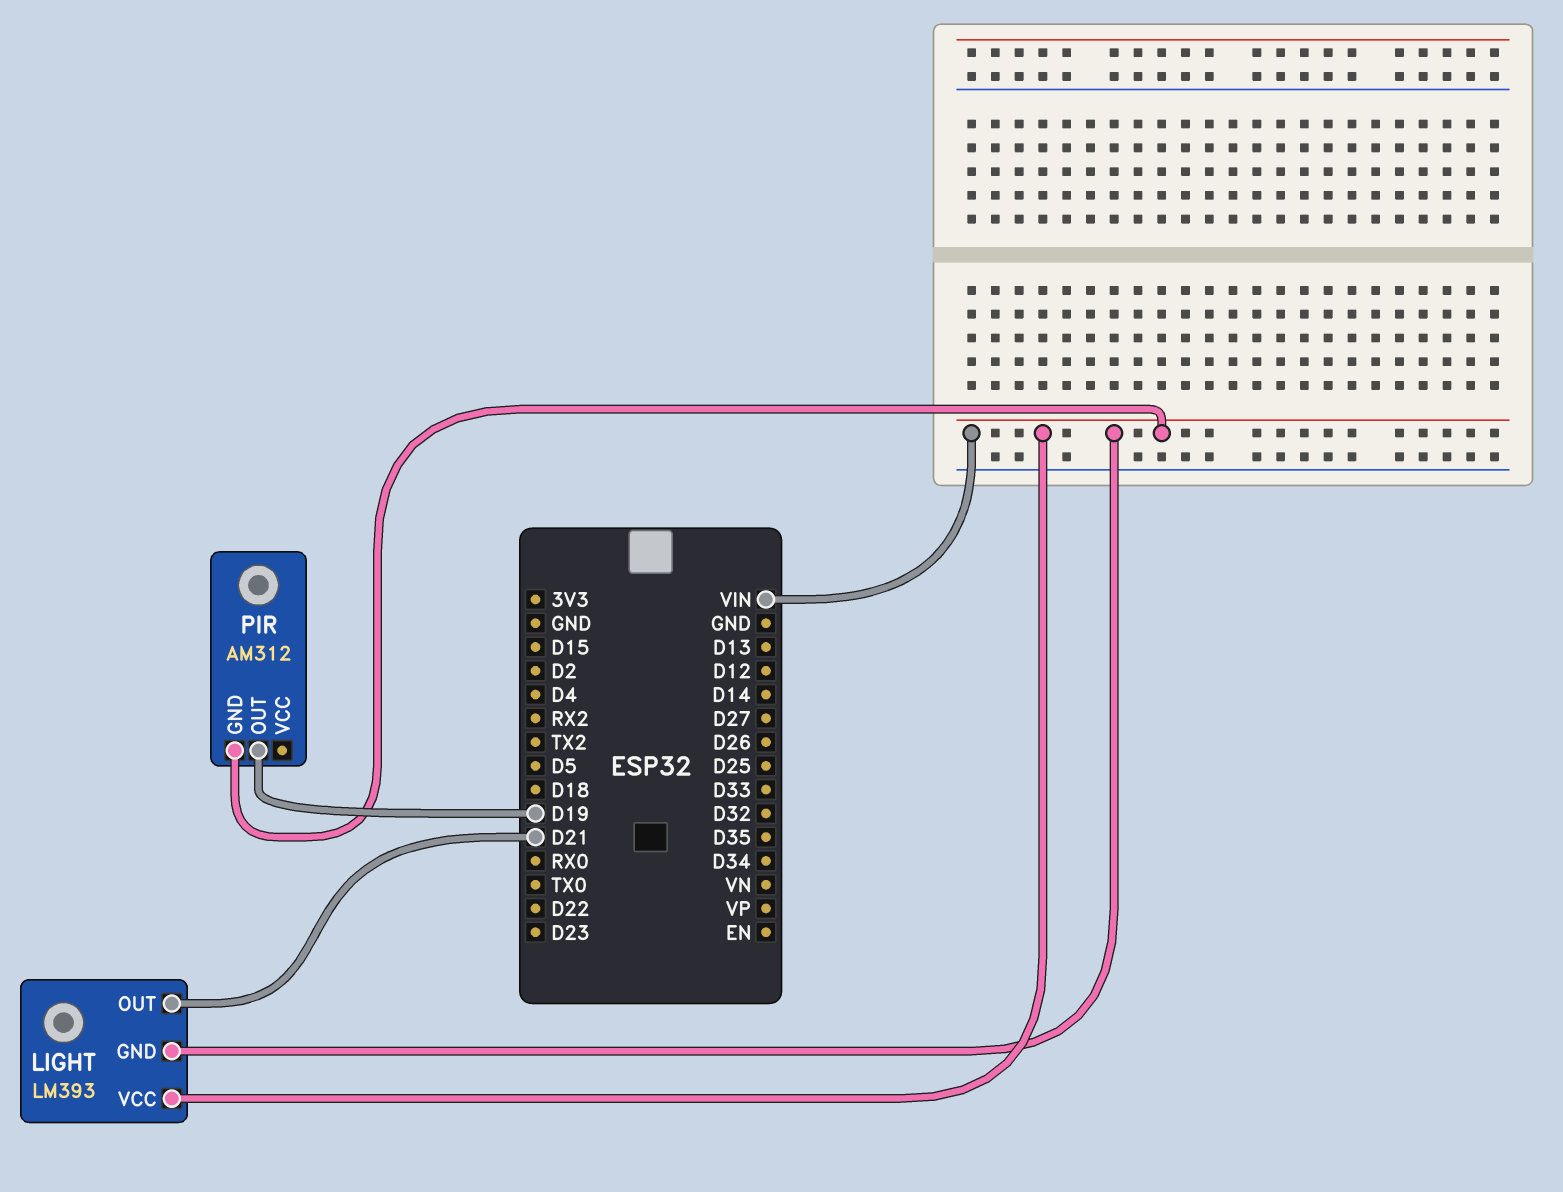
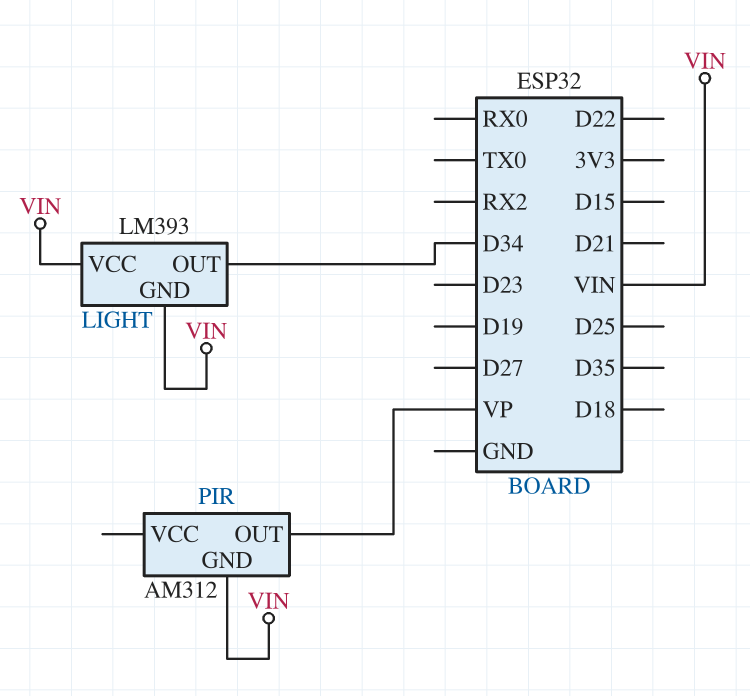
LIGHT pin OUT: D21 -> D34
PIR pin OUT: D19 -> VP

